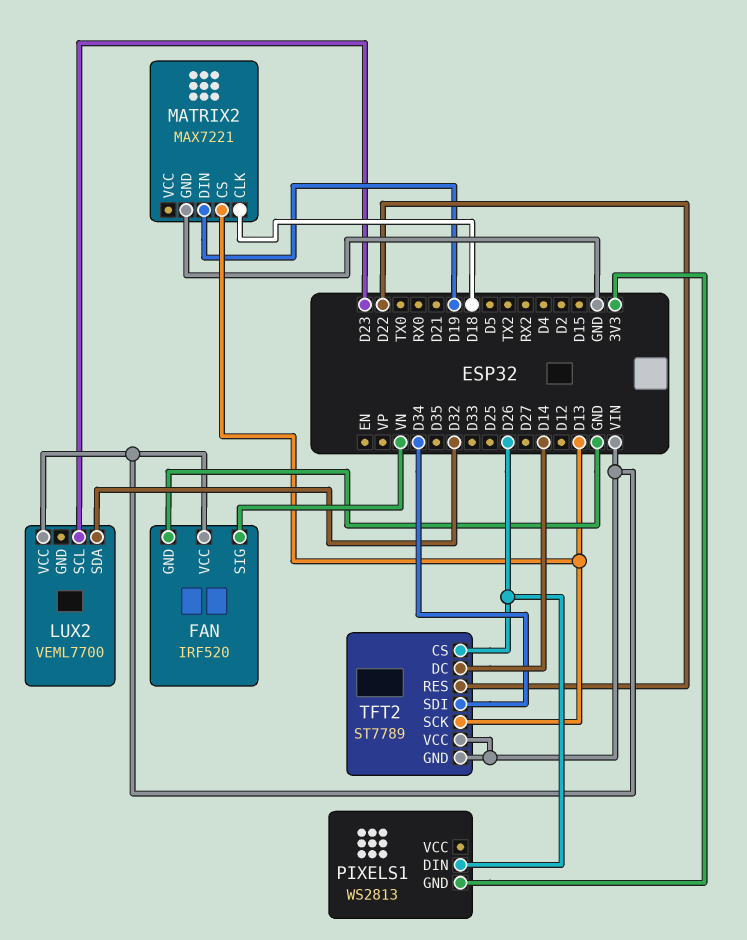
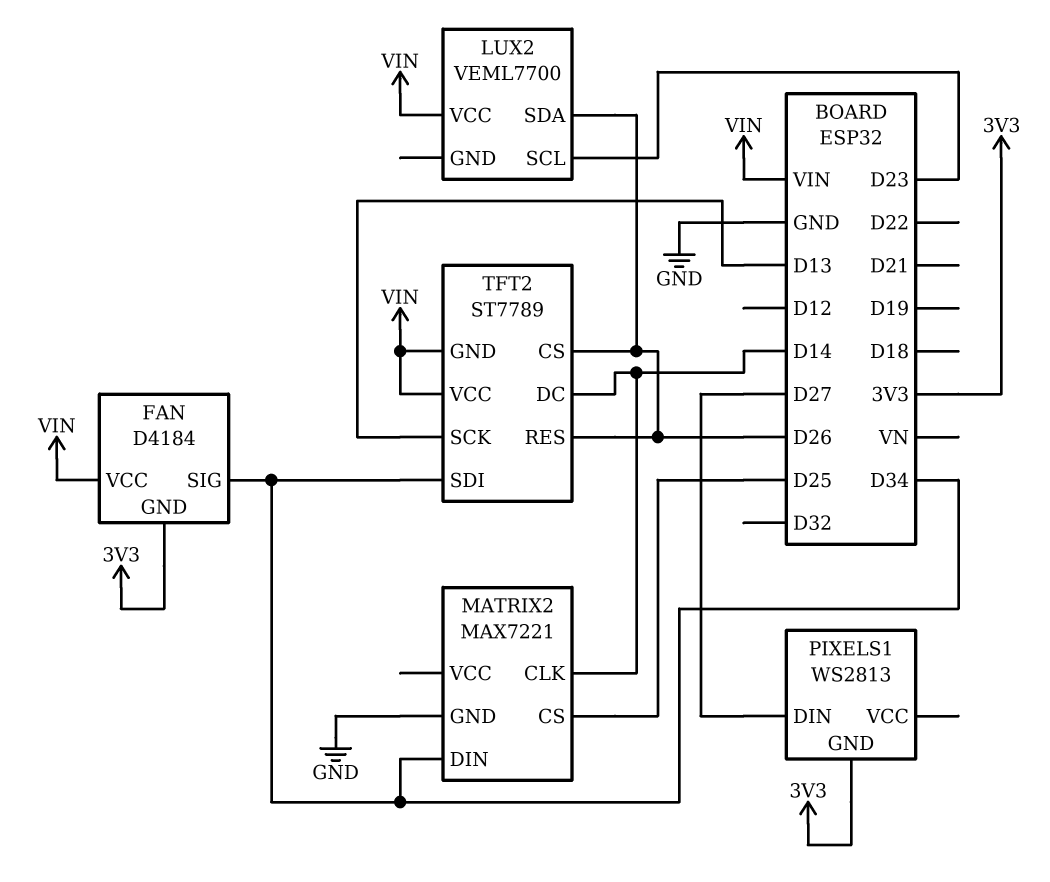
FAN: IRF520 -> D4184
FAN pin GND: GND -> 3V3
FAN pin SIG: VN -> D34
LUX2 pin SDA: D32 -> D26
MATRIX2 pin CLK: D18 -> D14
MATRIX2 pin CS: D13 -> D25
MATRIX2 pin DIN: D19 -> D34
PIXELS1 pin DIN: D26 -> D27
TFT2 pin RES: D22 -> D26

